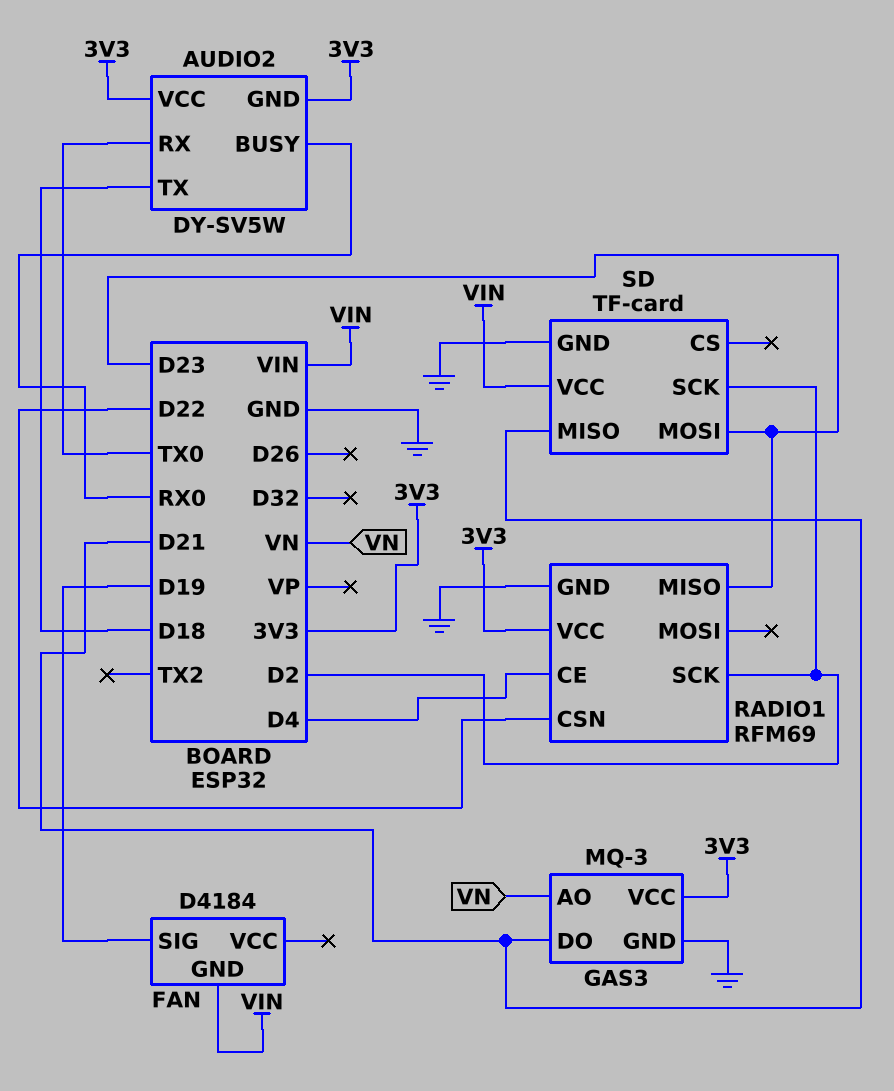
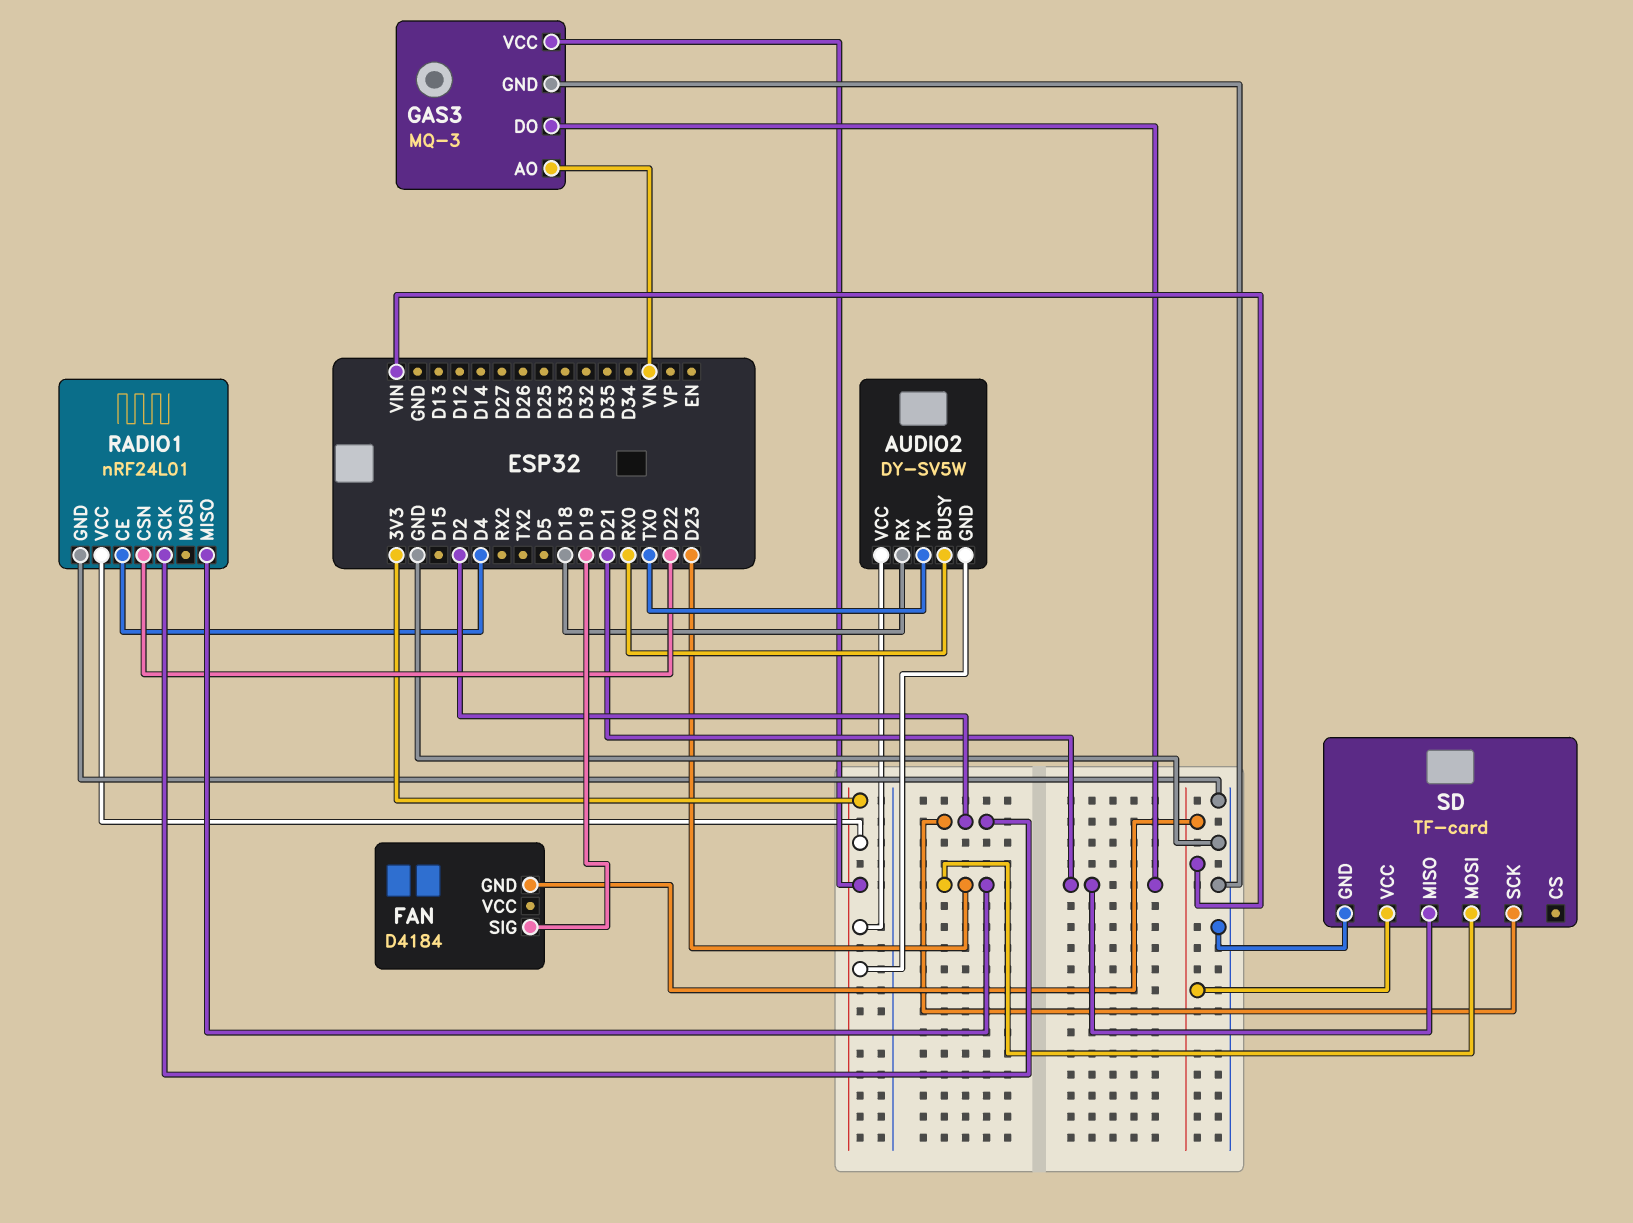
AUDIO2 pin RX: TX0 -> D18
AUDIO2 pin TX: D18 -> TX0
RADIO1: RFM69 -> nRF24L01

